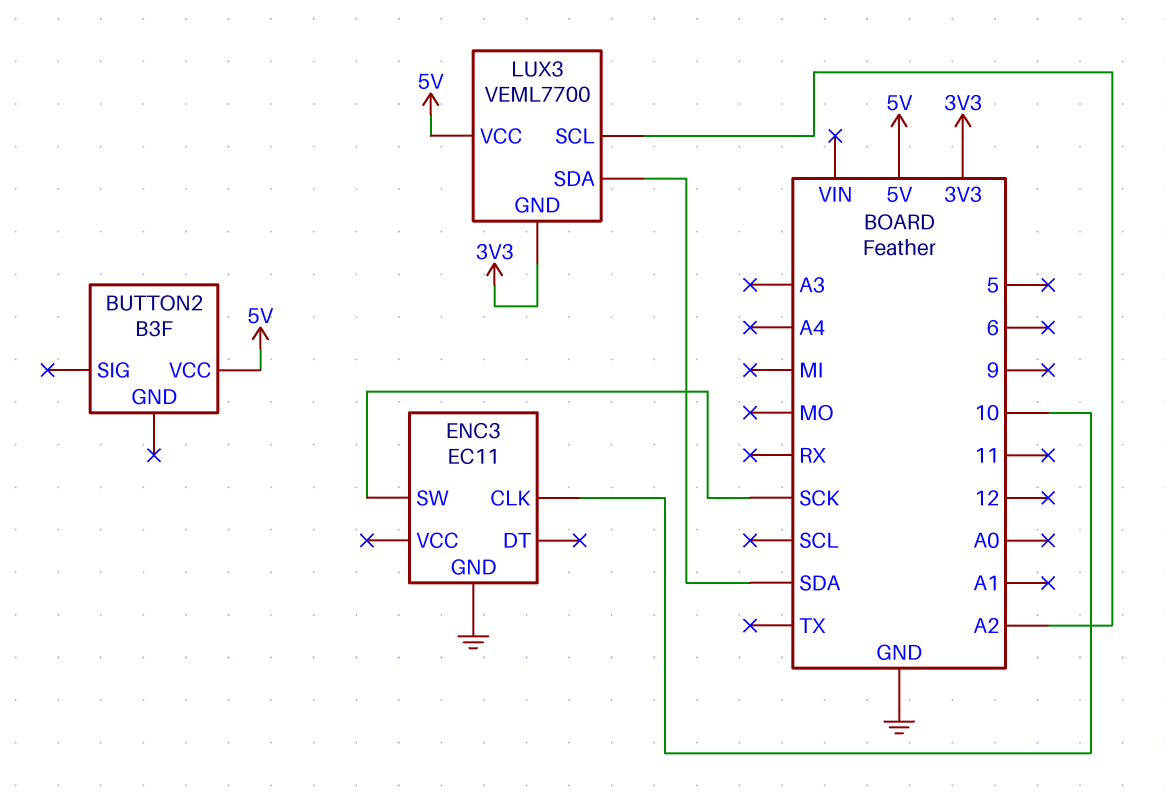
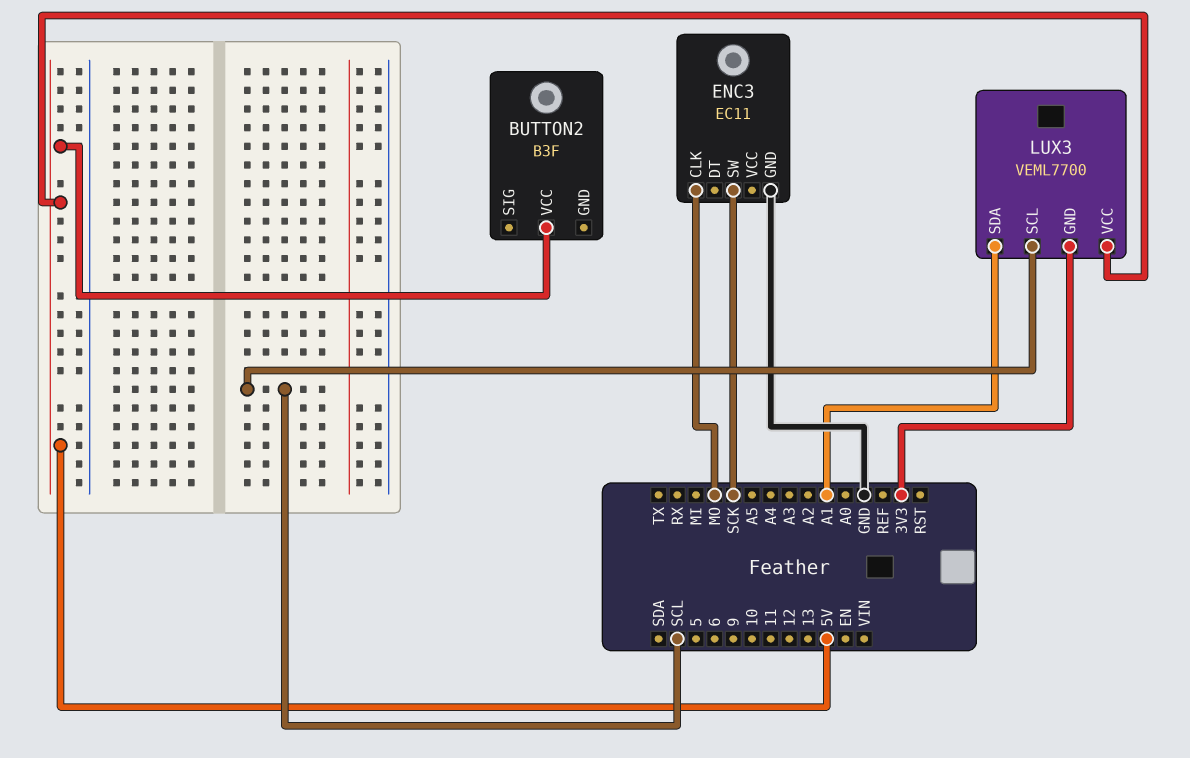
ENC3 pin CLK: 10 -> MO
LUX3 pin SCL: A2 -> SCL
LUX3 pin SDA: SDA -> A1

